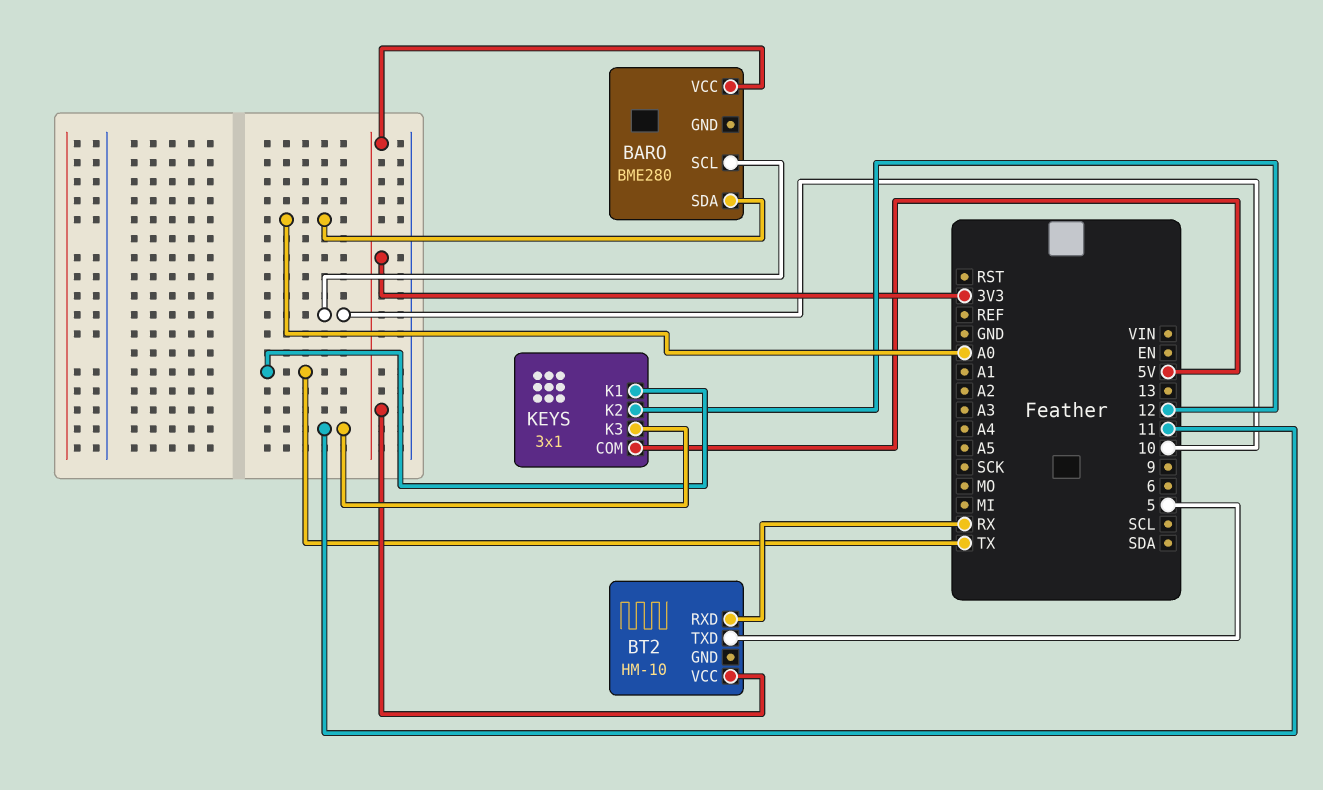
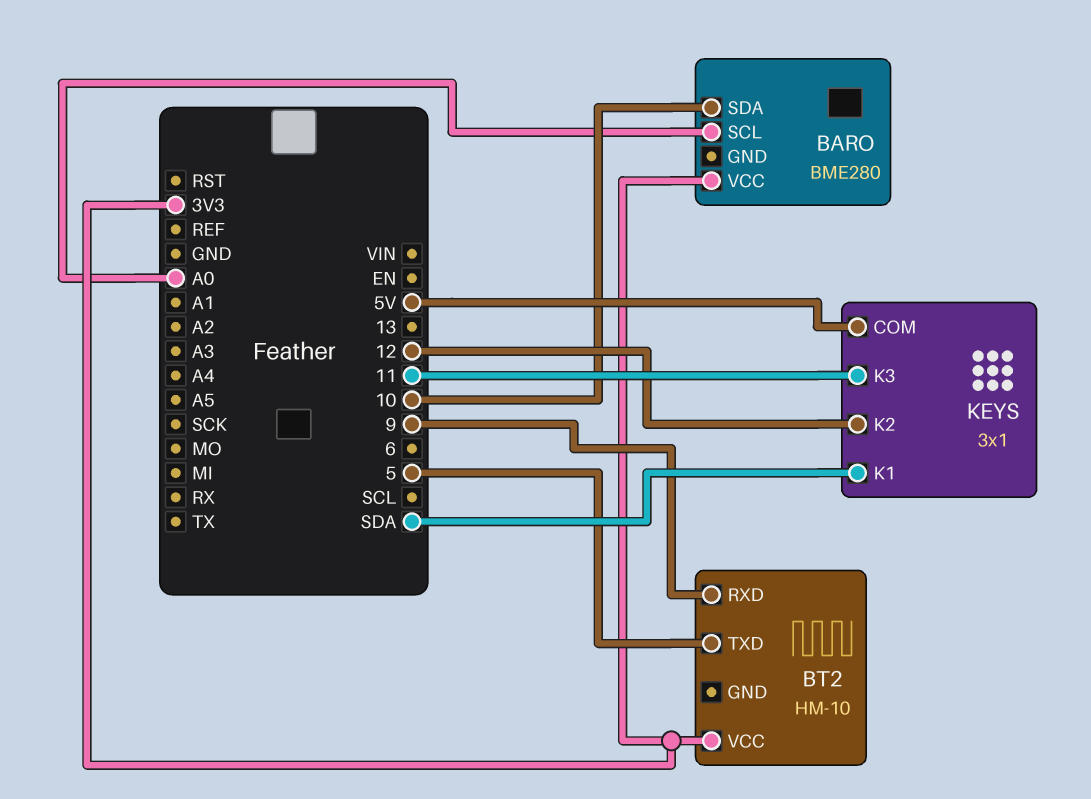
BARO pin SCL: 10 -> A0
BARO pin SDA: A0 -> 10
BT2 pin RXD: RX -> 9
KEYS pin K1: TX -> SDA

